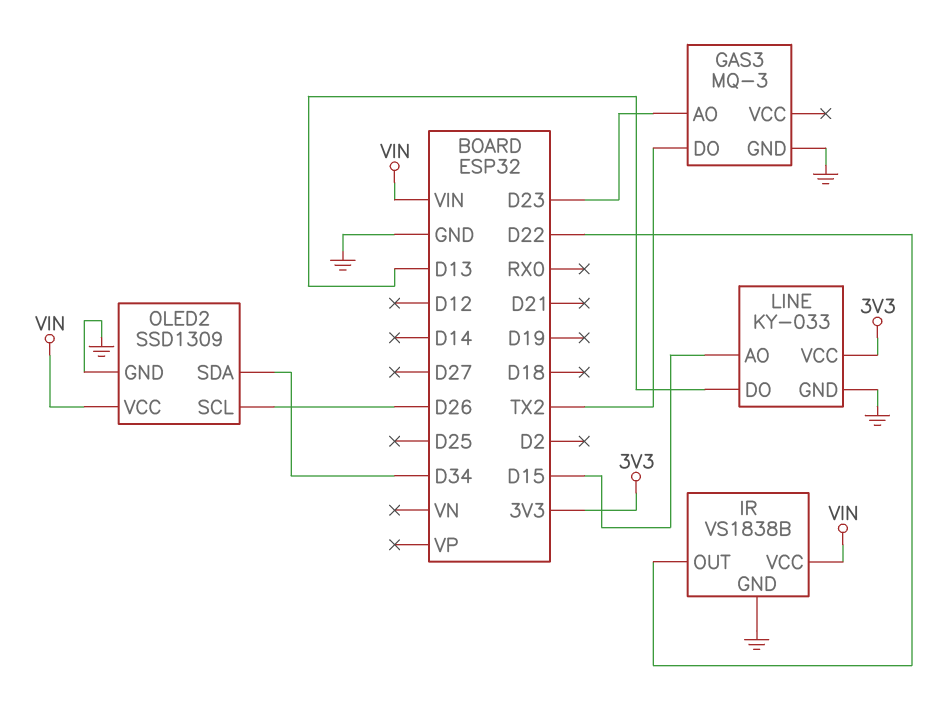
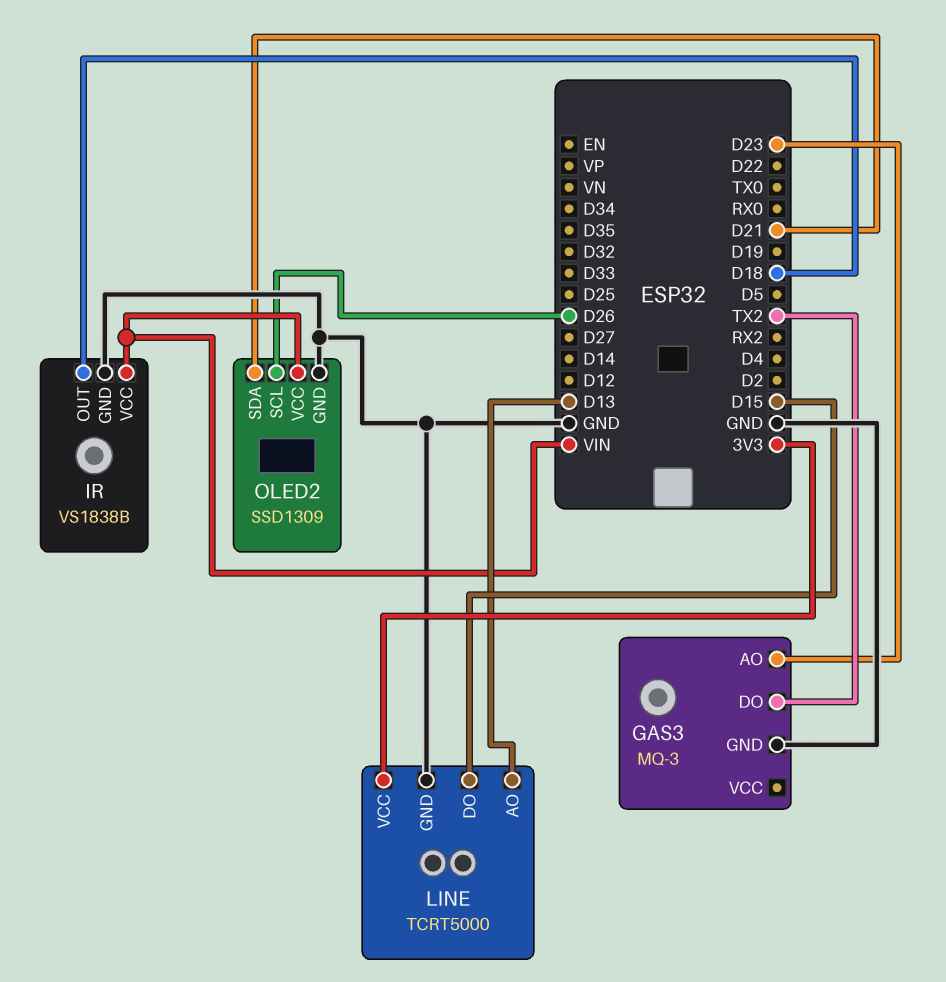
IR pin OUT: D22 -> D18
LINE: KY-033 -> TCRT5000
LINE pin AO: D15 -> D13
LINE pin DO: D13 -> D15
OLED2 pin SDA: D34 -> D21

